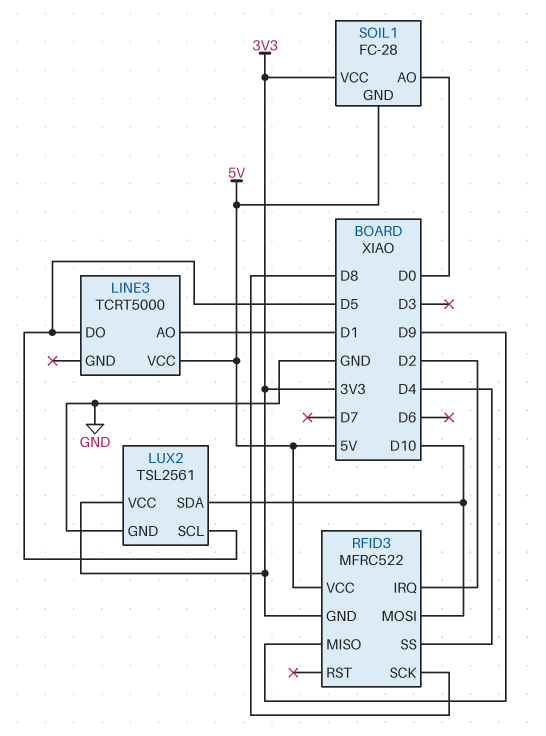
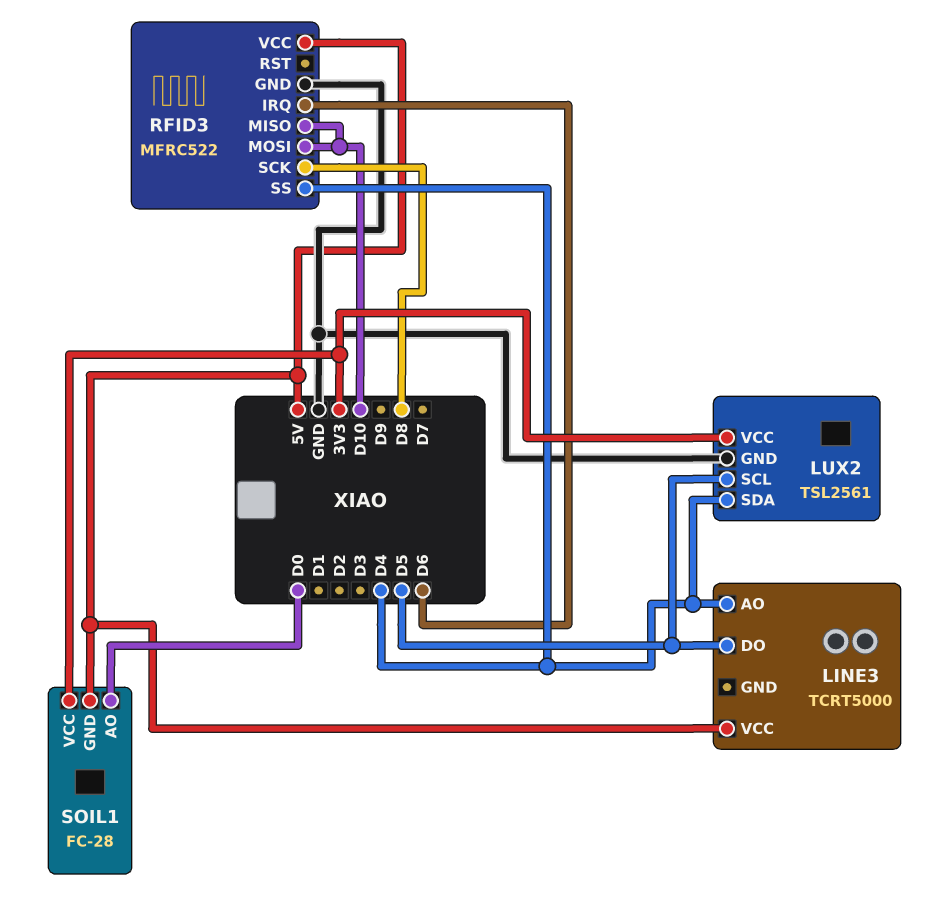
LINE3 pin AO: D1 -> D4
LUX2 pin SDA: D10 -> D4
RFID3 pin GND: 3V3 -> GND
RFID3 pin IRQ: D2 -> D6
RFID3 pin MISO: D9 -> D10

